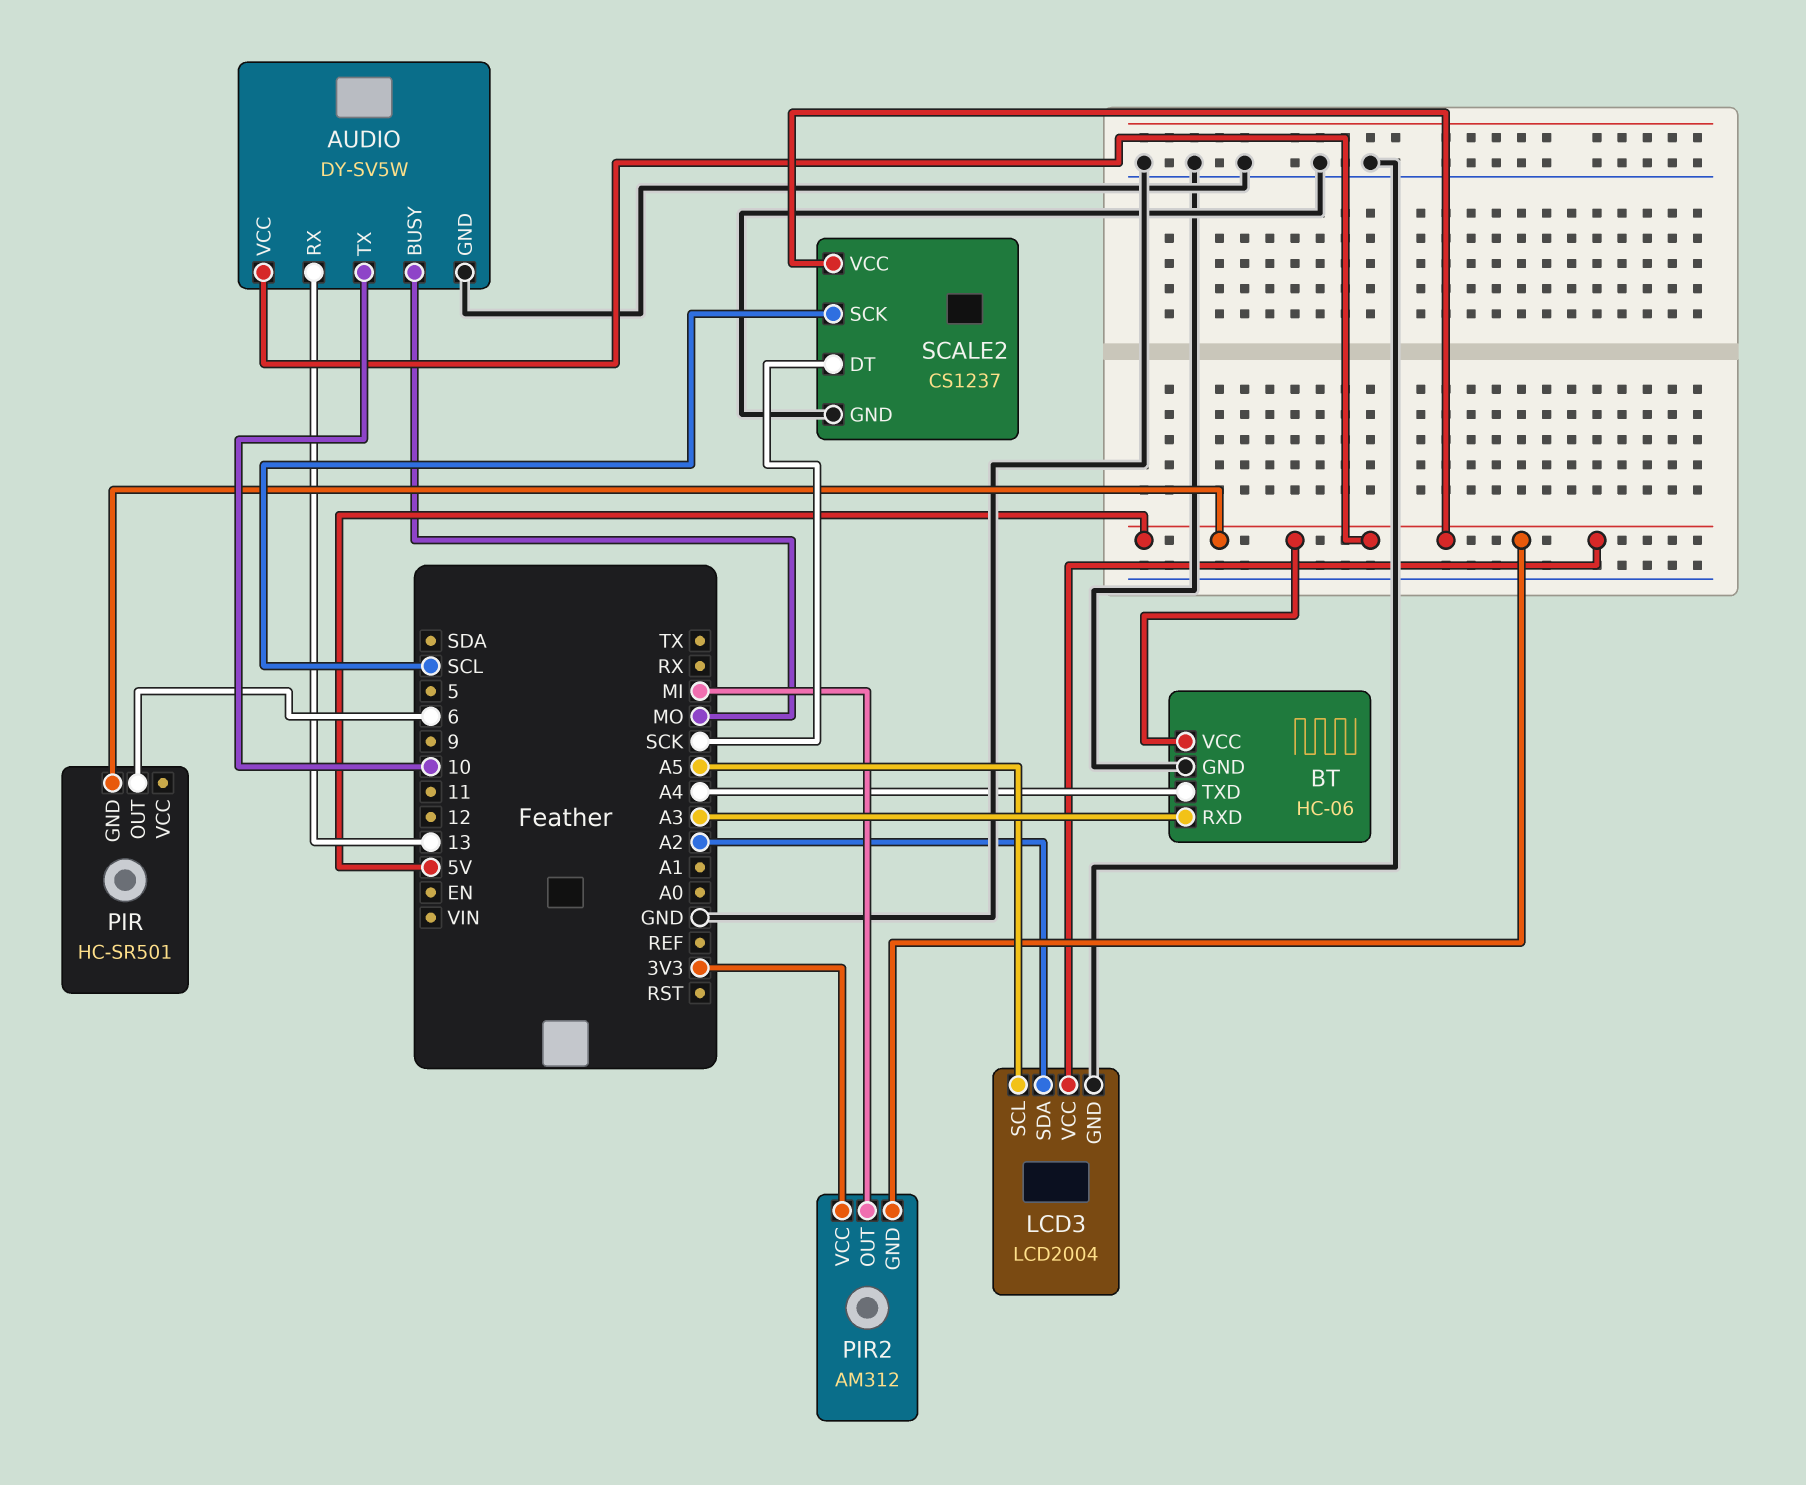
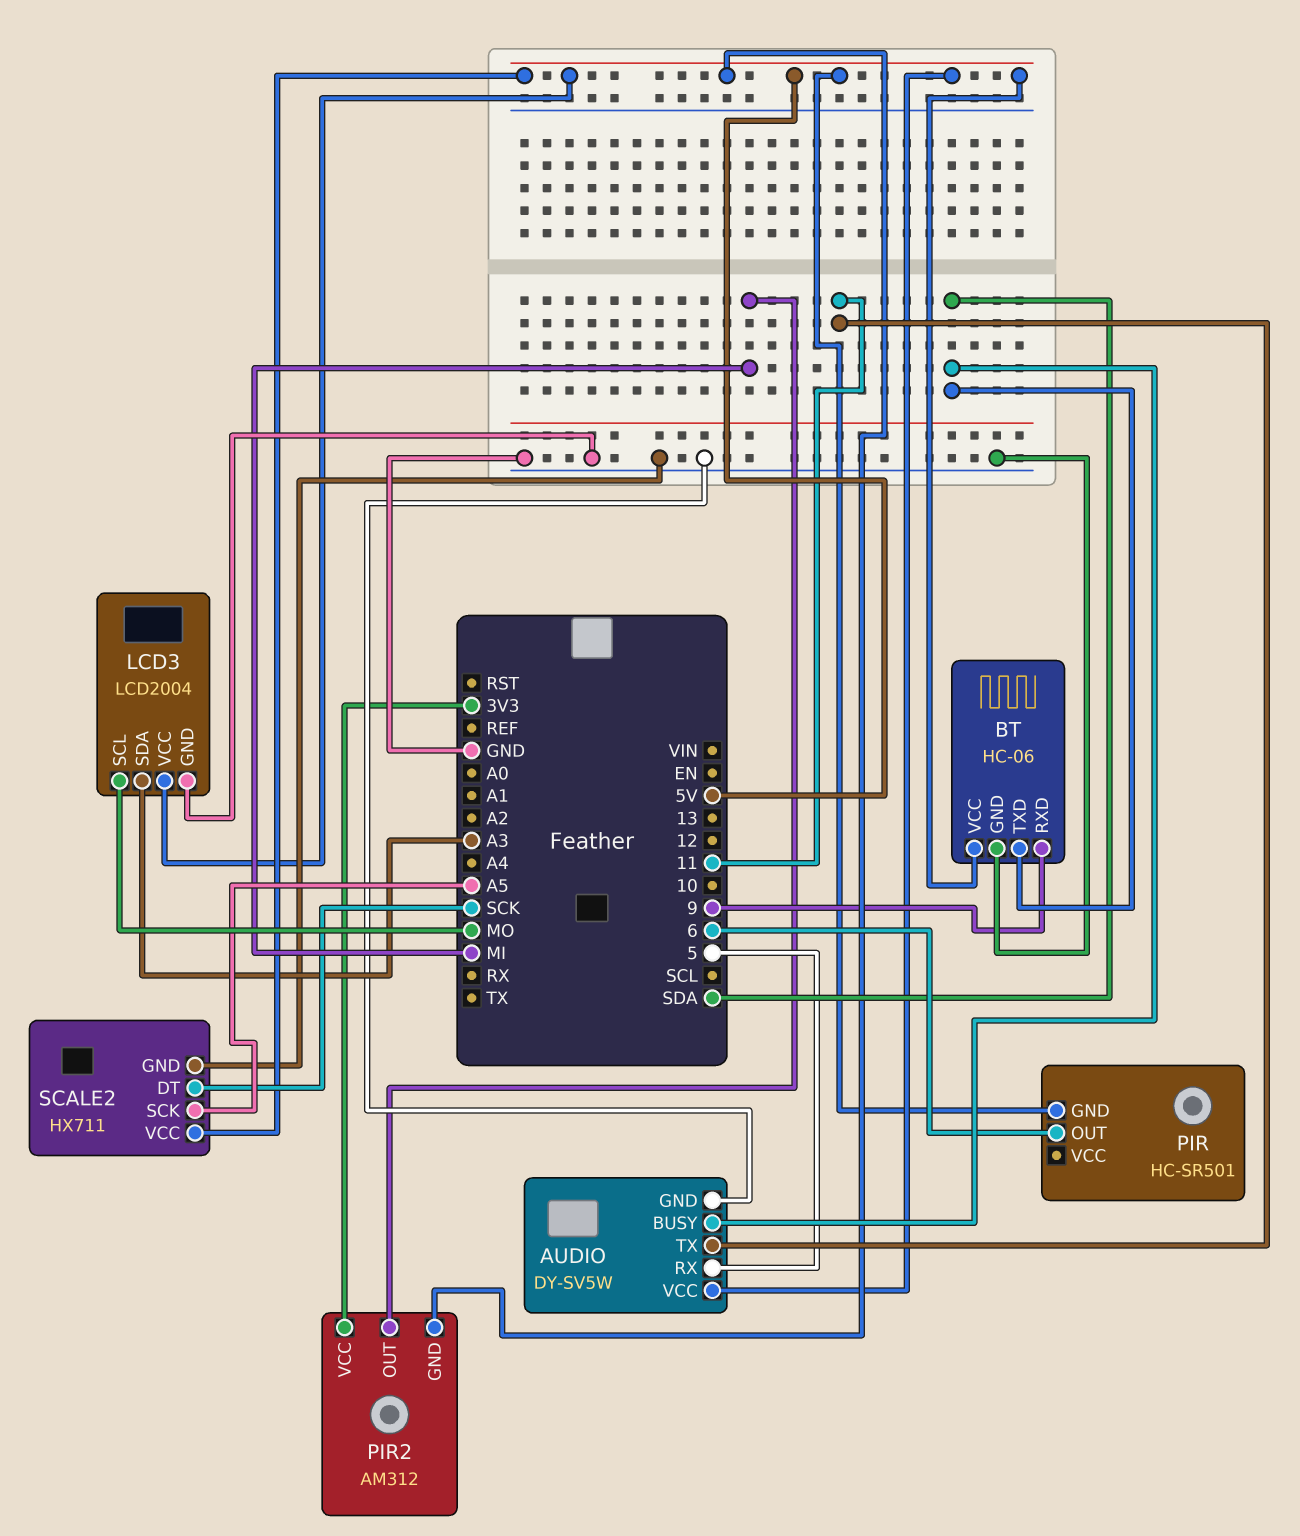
AUDIO pin BUSY: MO -> SDA
AUDIO pin RX: 13 -> 5
AUDIO pin TX: 10 -> 11
BT pin RXD: A3 -> 9
BT pin TXD: A4 -> SDA
LCD3 pin SCL: A5 -> MO
LCD3 pin SDA: A2 -> A3
SCALE2: CS1237 -> HX711
SCALE2 pin SCK: SCL -> A5

